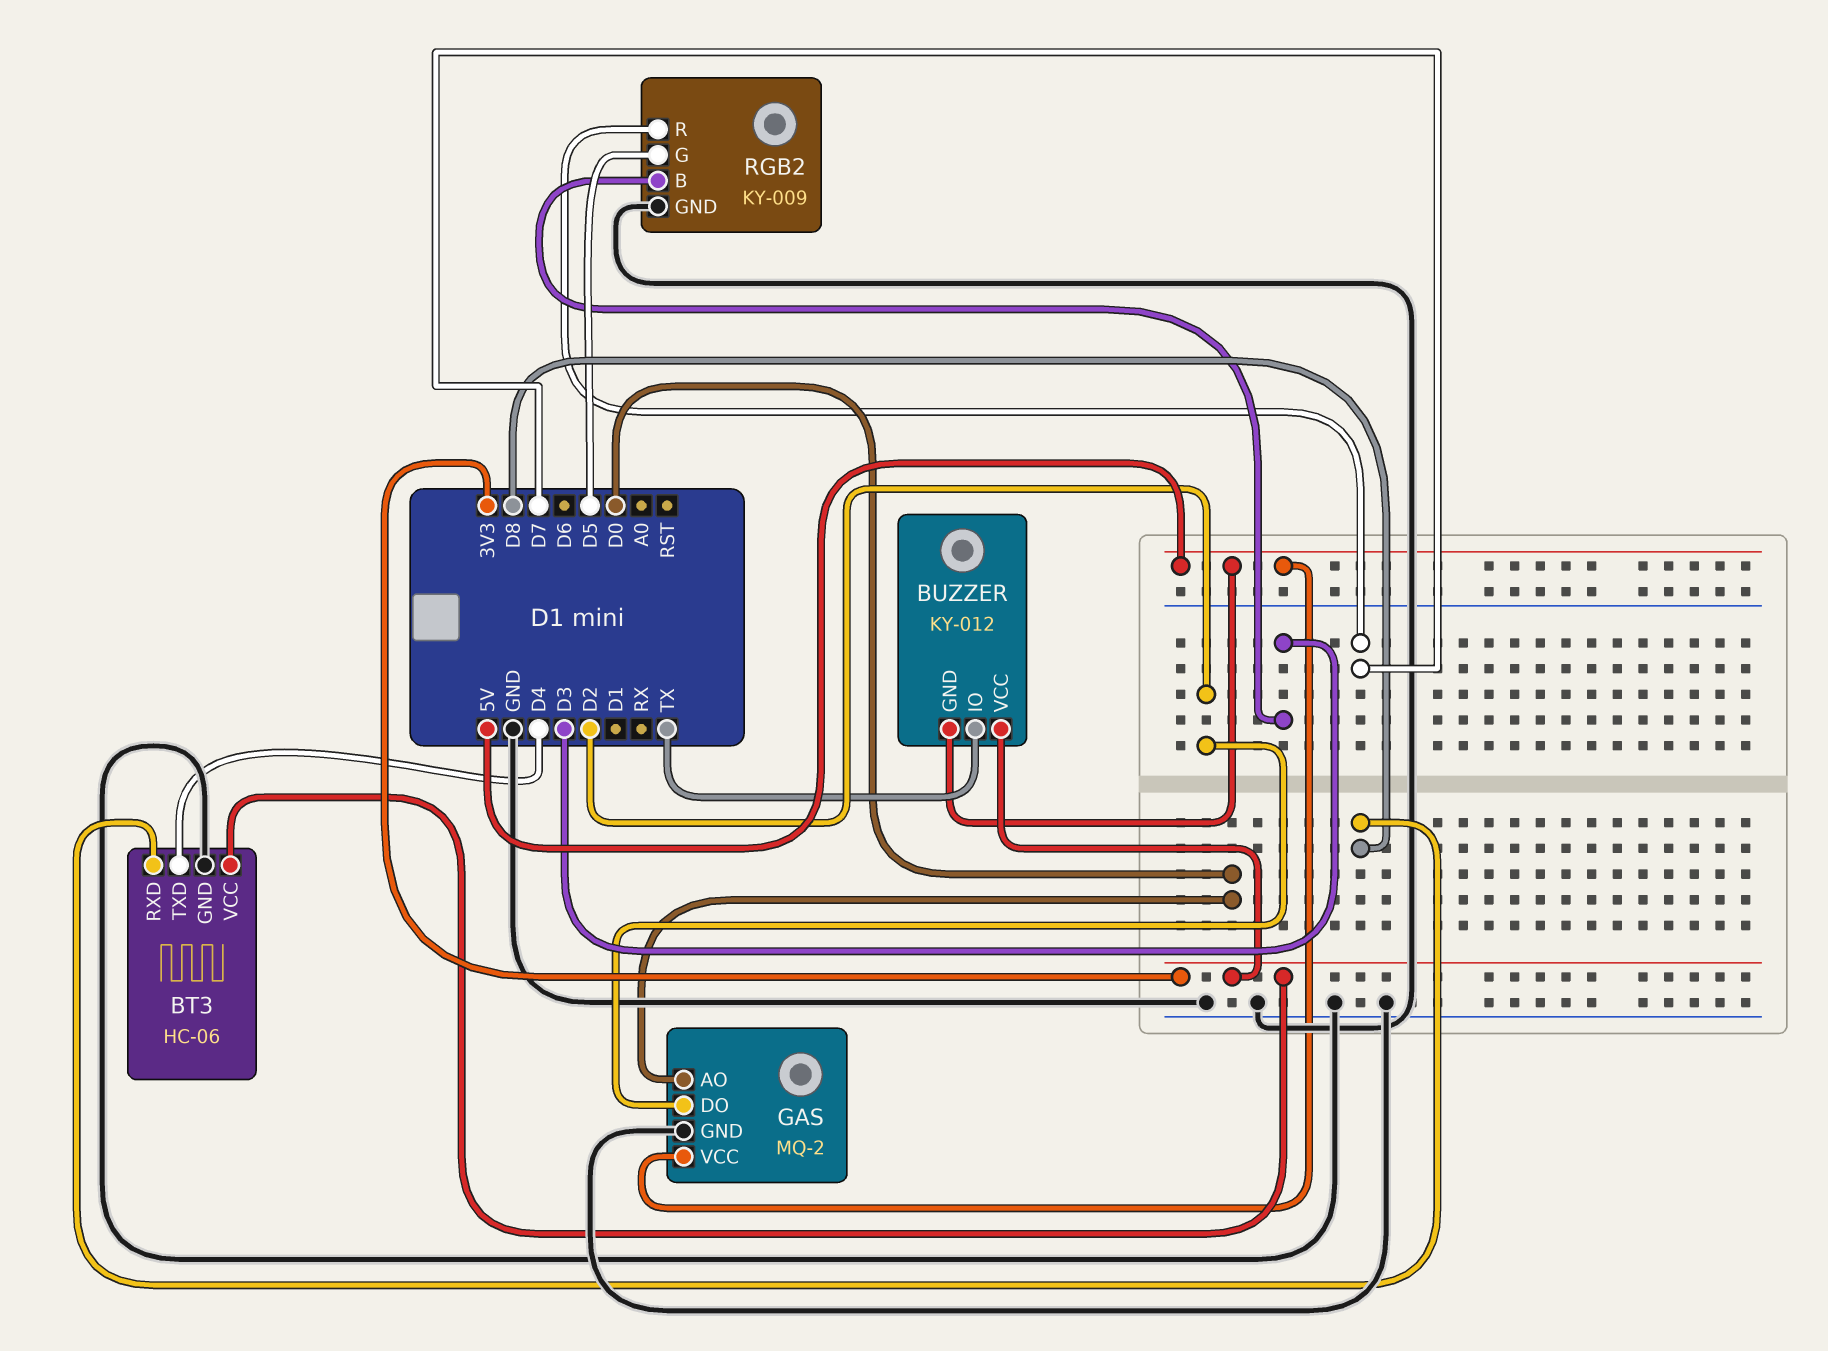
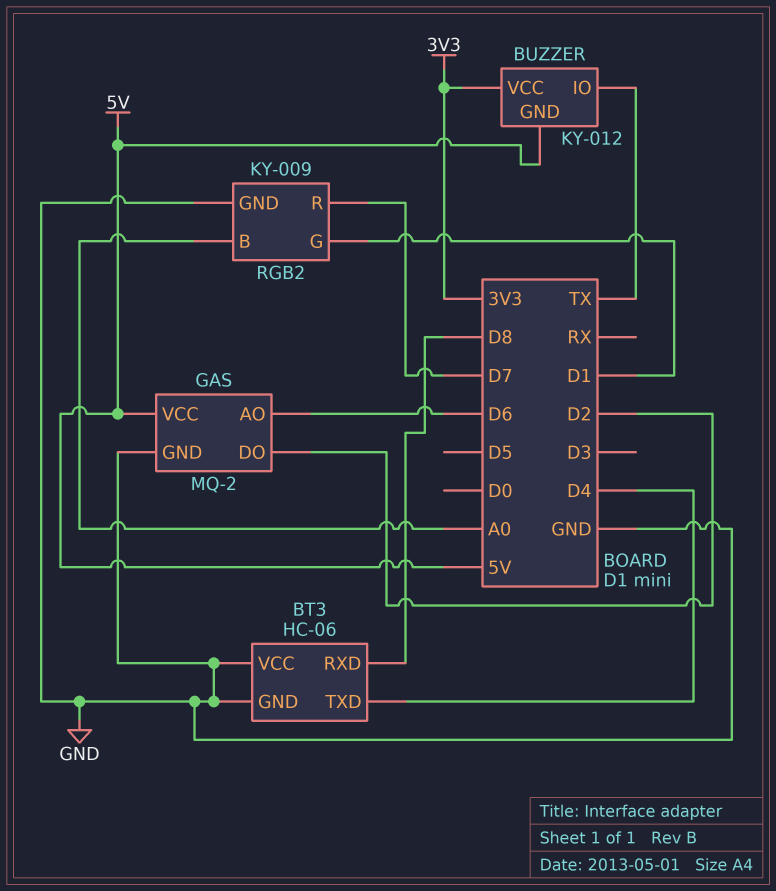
BT3 pin VCC: 3V3 -> GND
GAS pin AO: D0 -> D6
RGB2 pin B: D3 -> A0
RGB2 pin G: D5 -> D1

